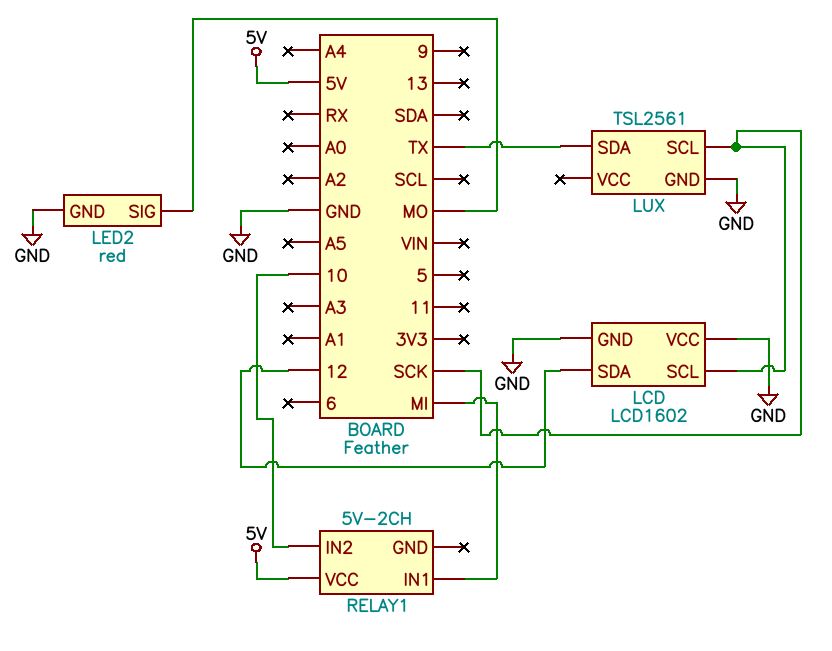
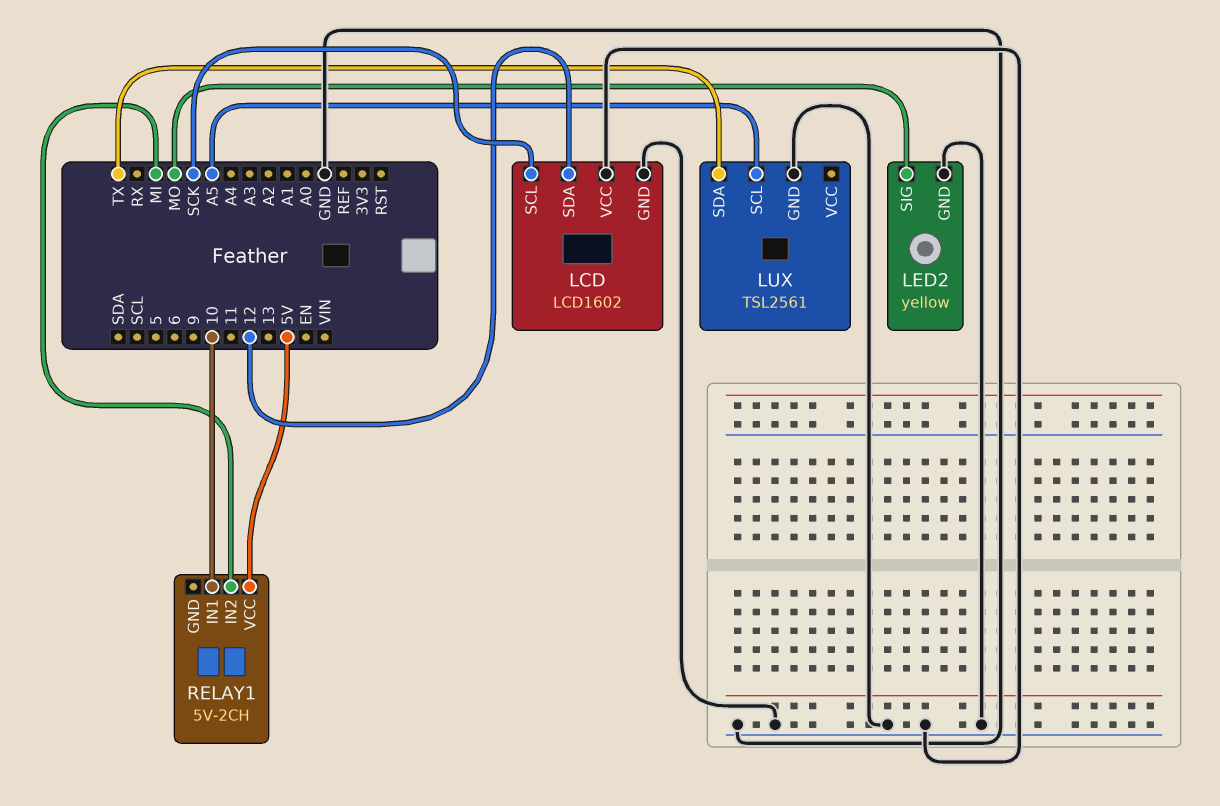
LED2: red -> yellow
LUX pin SCL: SCK -> A5
RELAY1 pin IN1: MI -> 10
RELAY1 pin IN2: 10 -> MI

